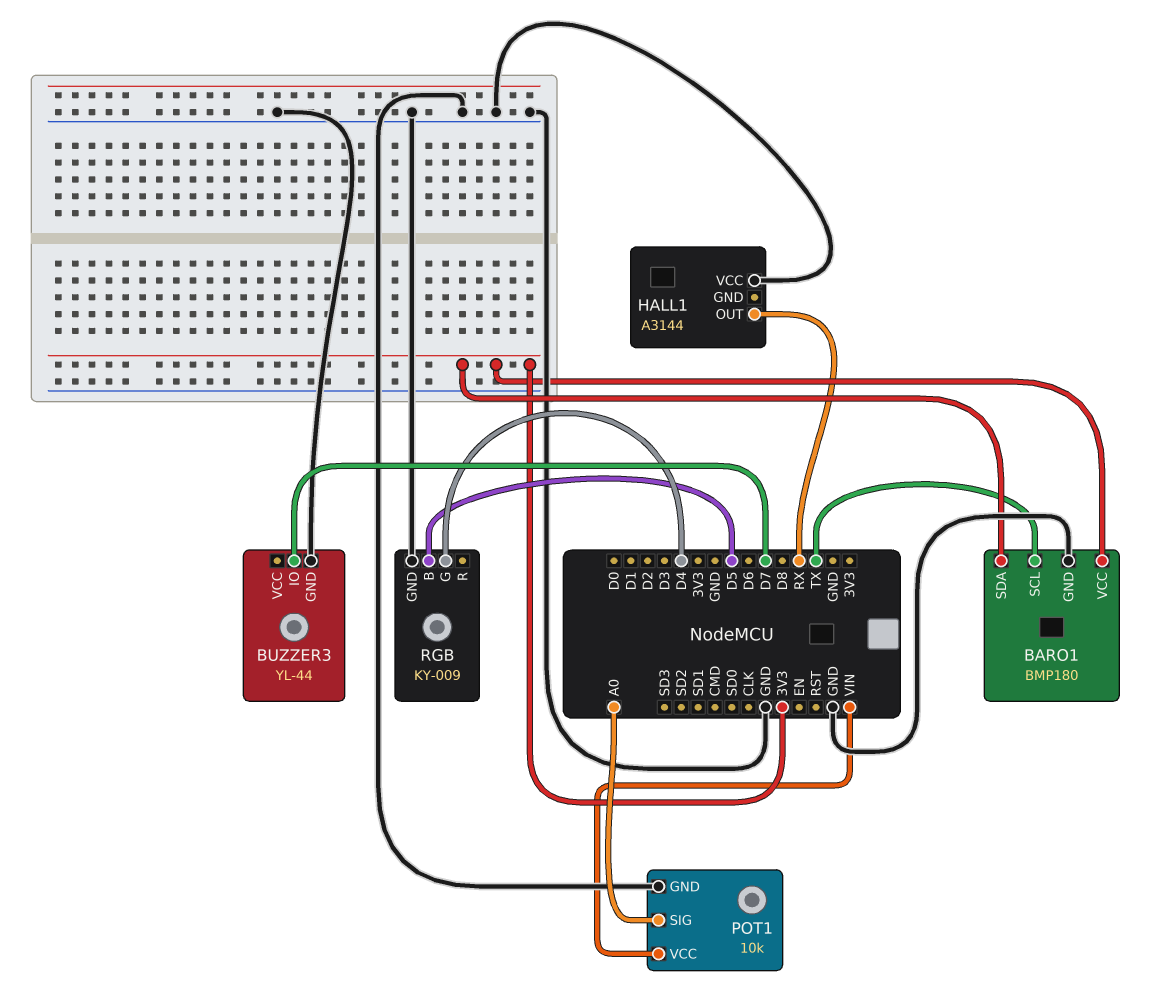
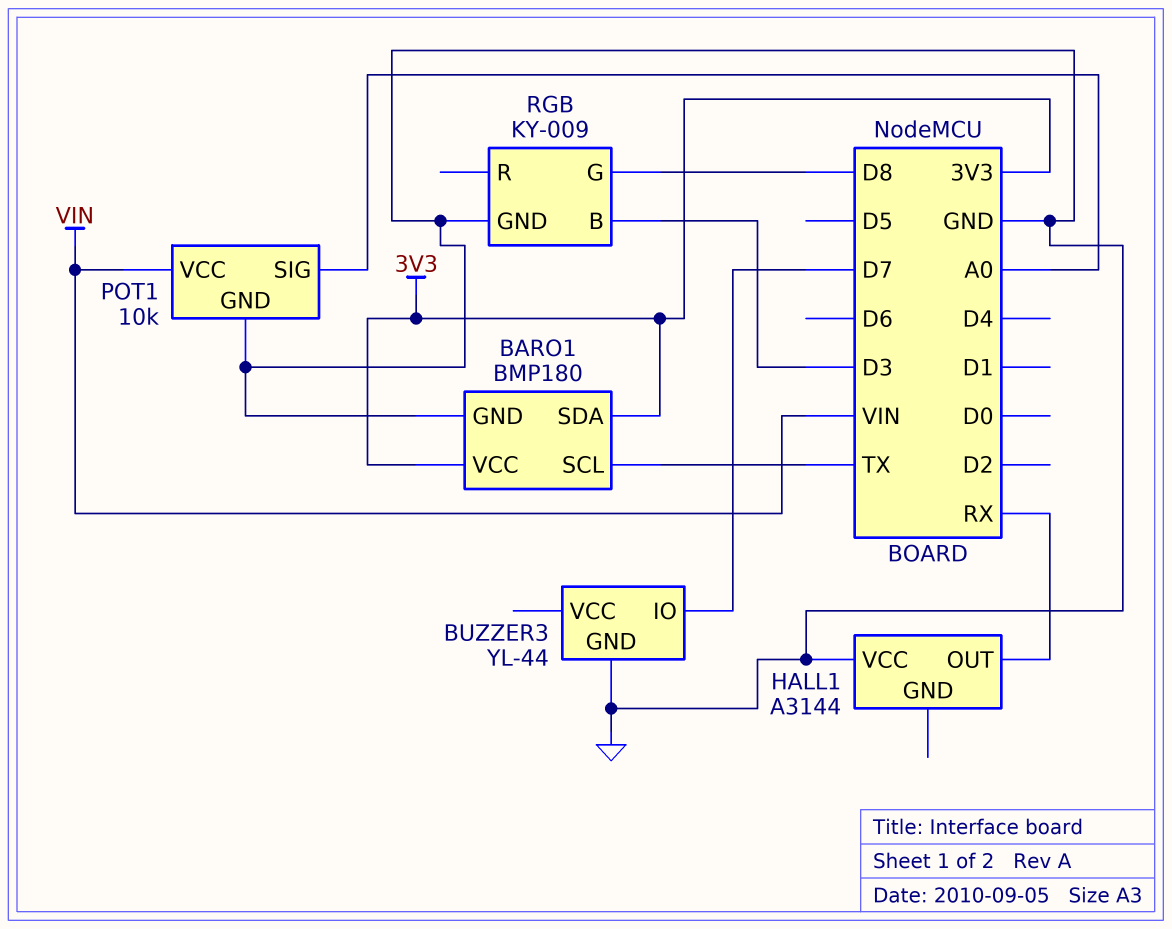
RGB pin B: D5 -> D3
RGB pin G: D4 -> D8

